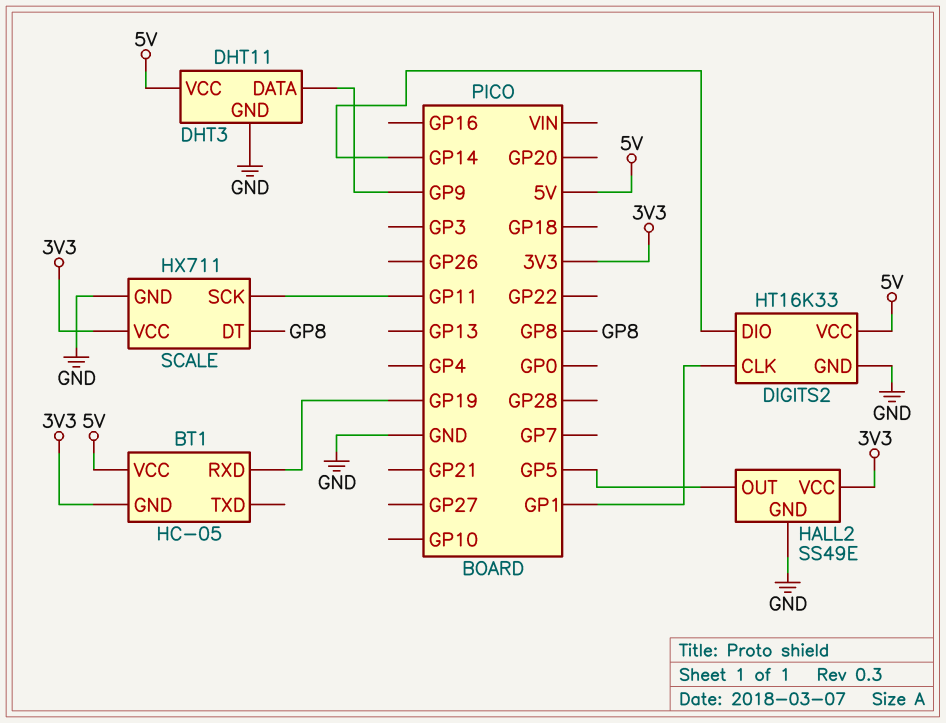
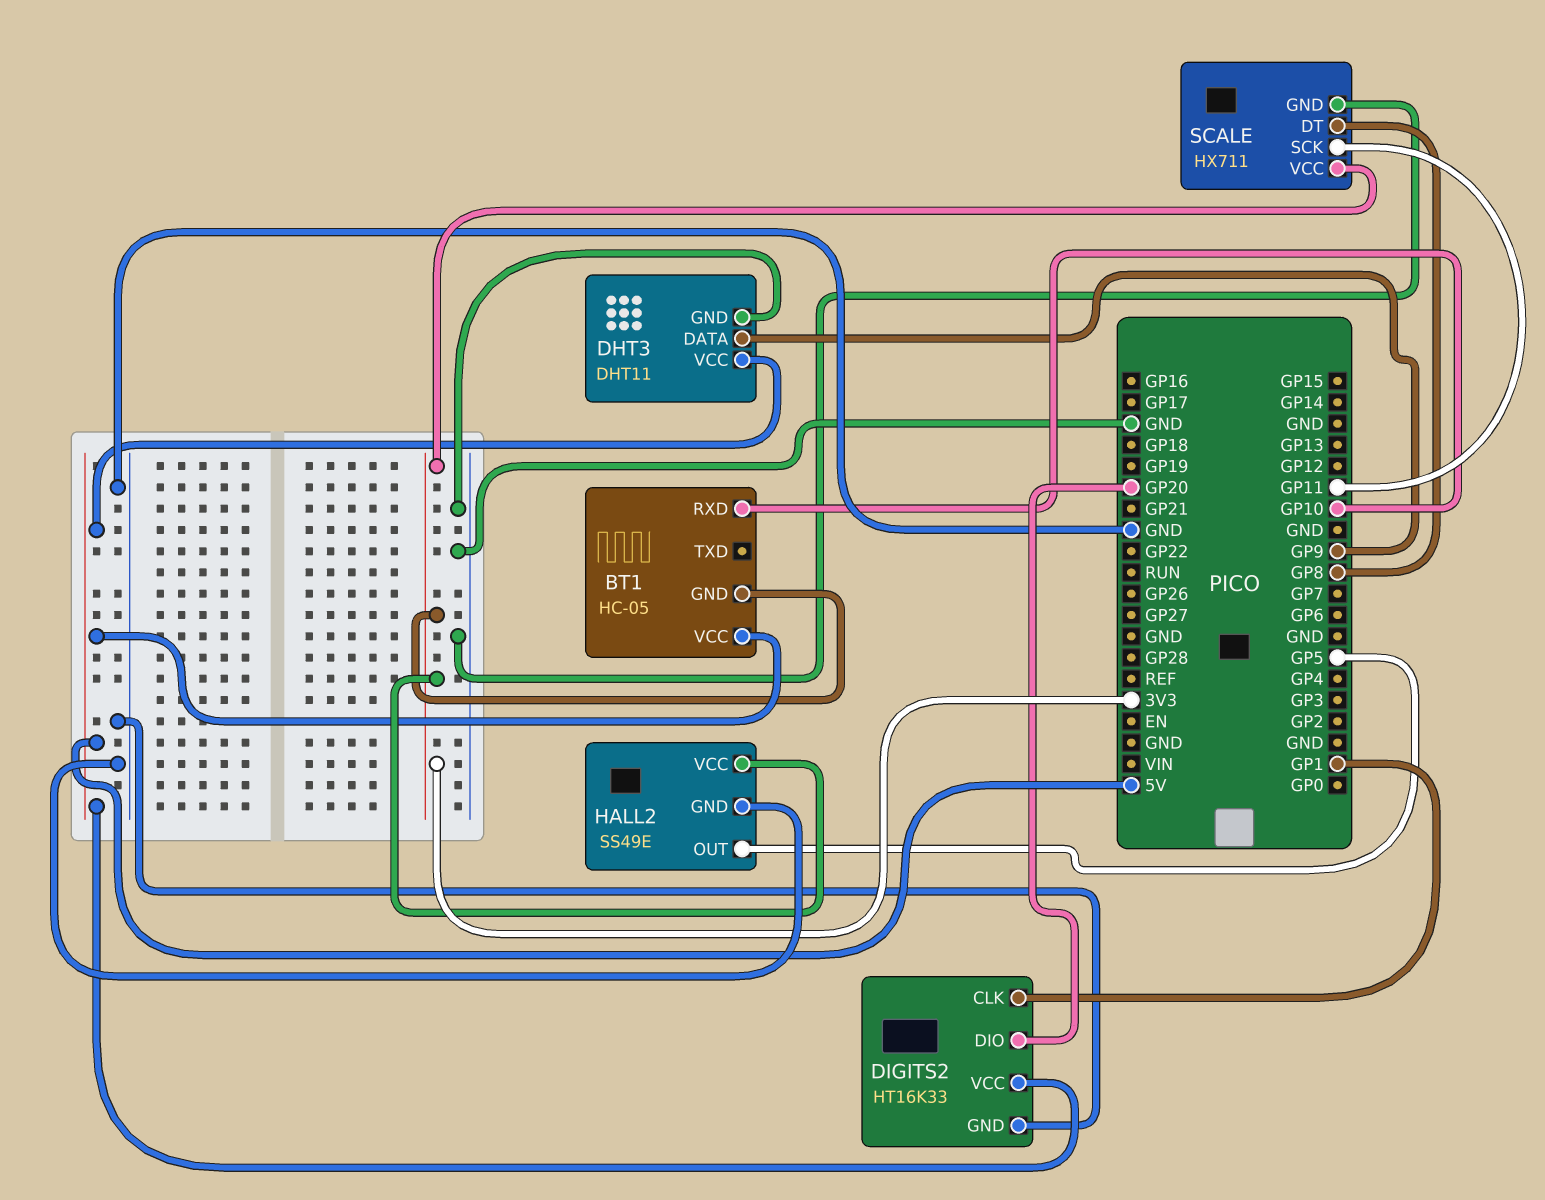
BT1 pin RXD: GP19 -> GP10
DIGITS2 pin DIO: GP14 -> GP20

